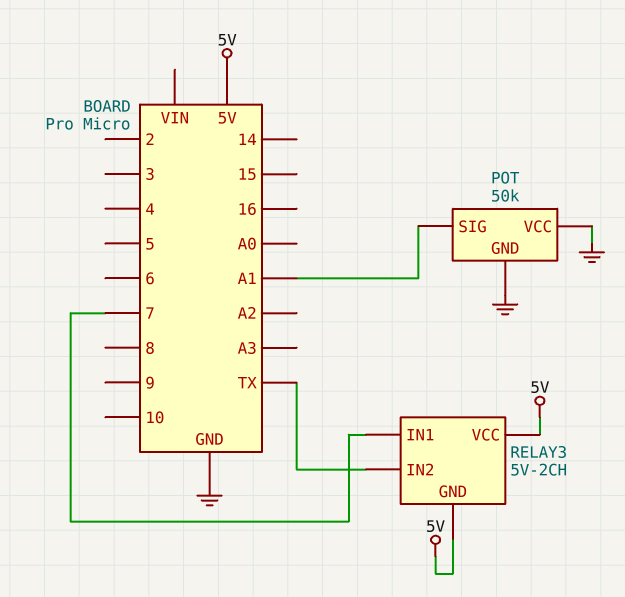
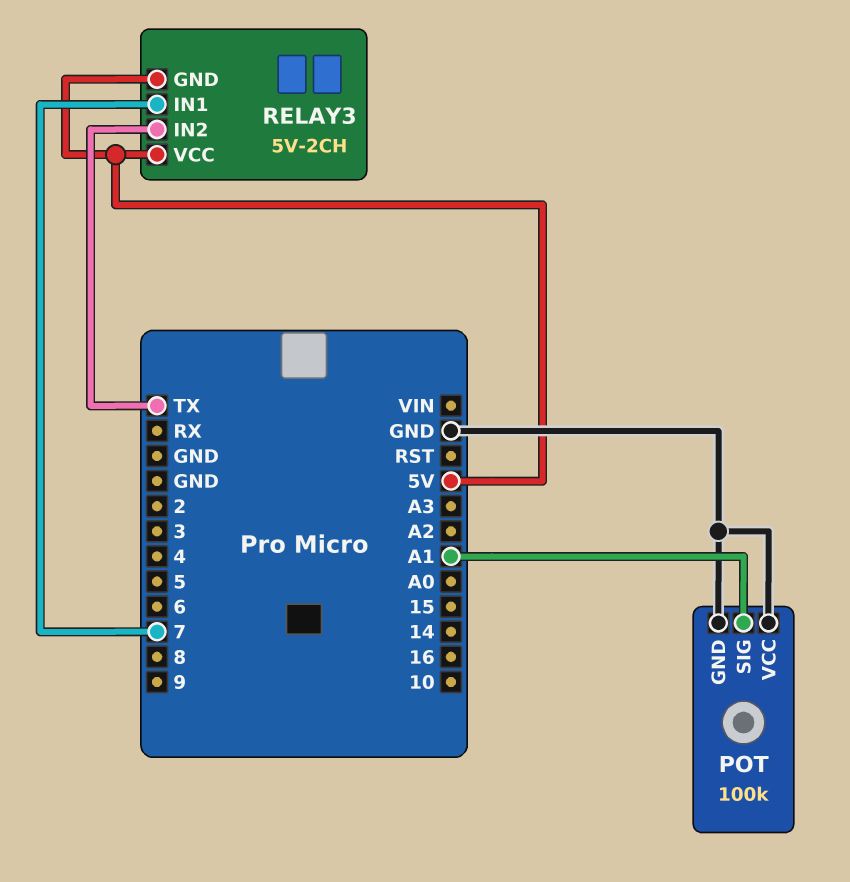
POT: 50k -> 100k

